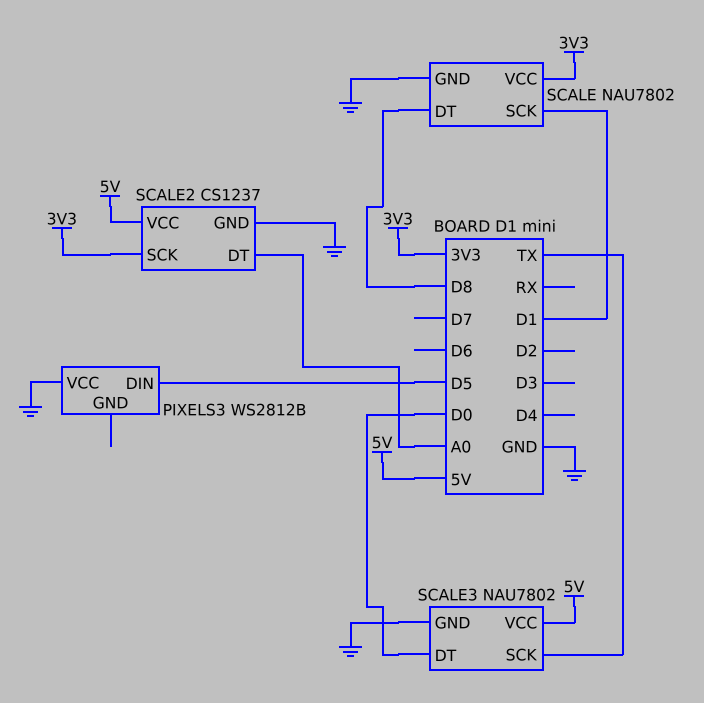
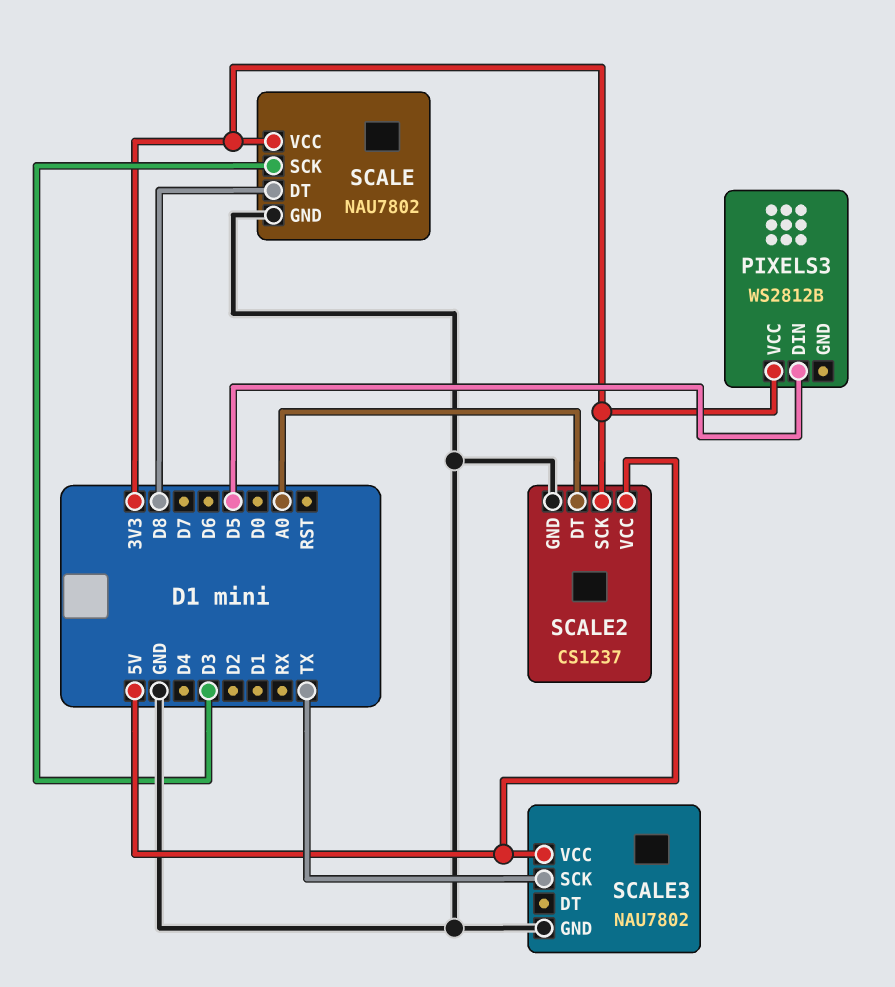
PIXELS3 pin VCC: GND -> 3V3
SCALE pin SCK: D1 -> D3
SCALE3 pin DT: D0 -> none

